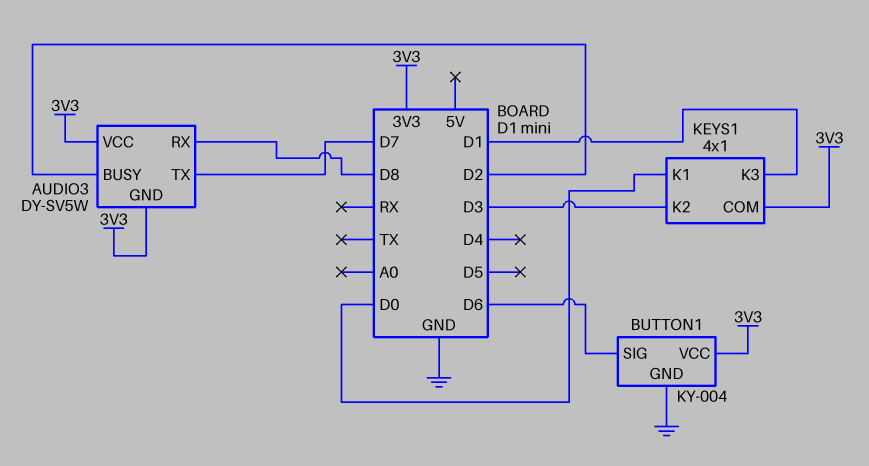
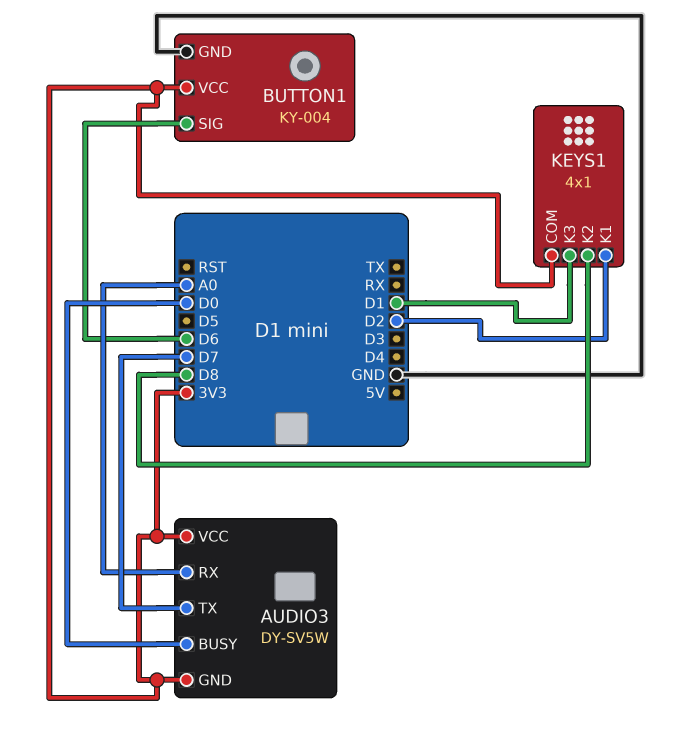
AUDIO3 pin BUSY: D2 -> D0
AUDIO3 pin RX: D8 -> A0
KEYS1 pin K1: D0 -> D2
KEYS1 pin K2: D3 -> D8

